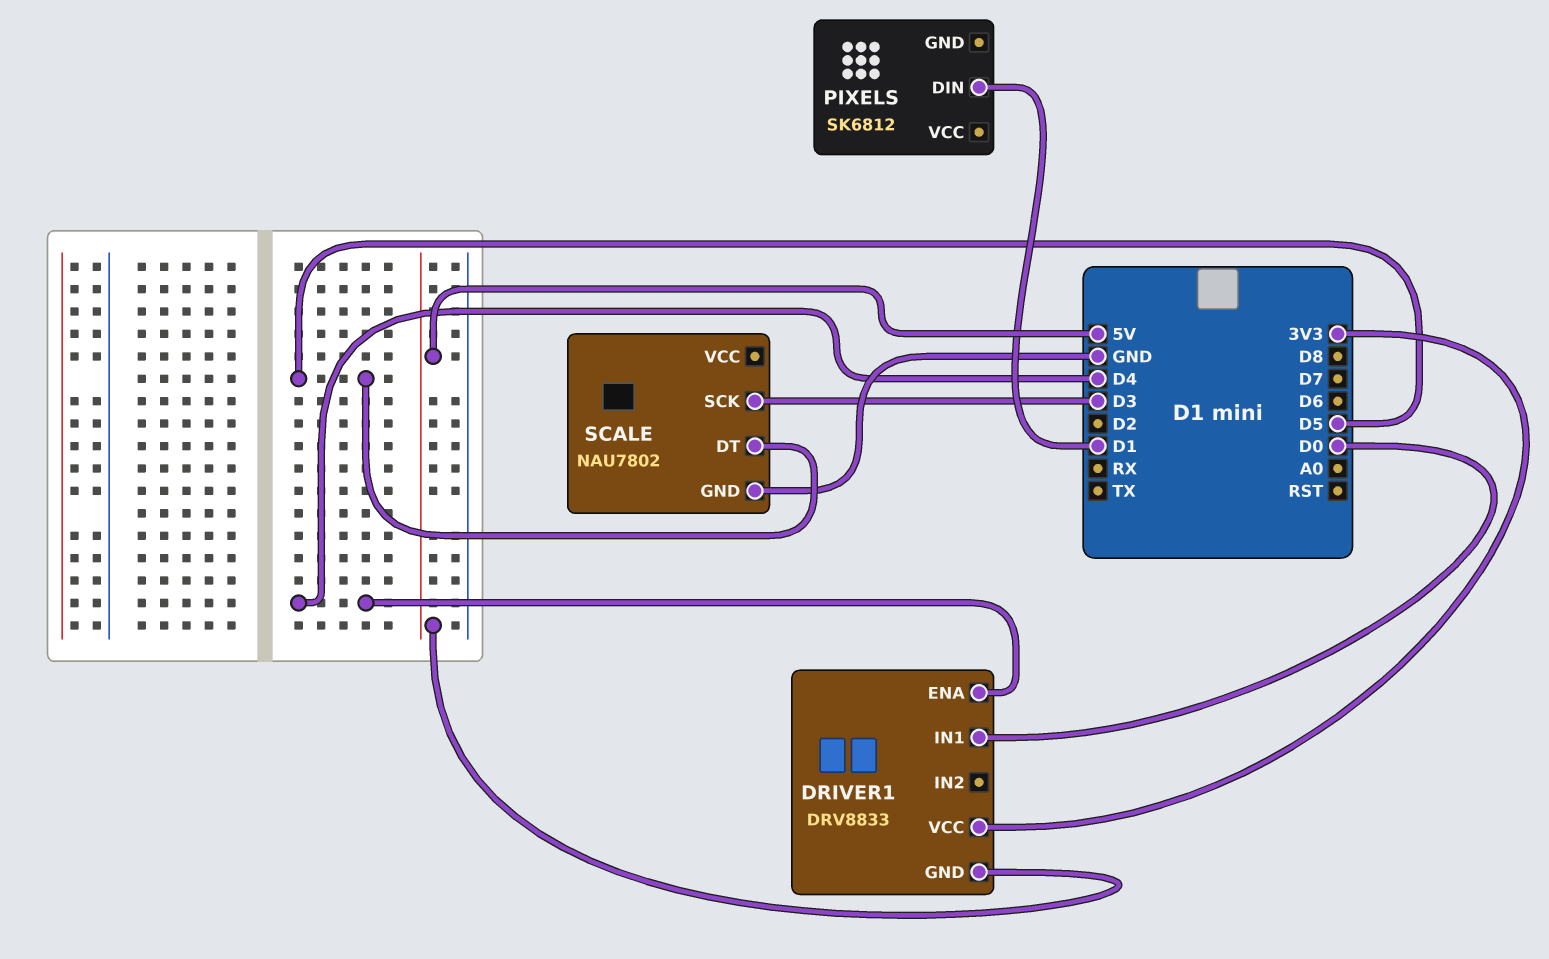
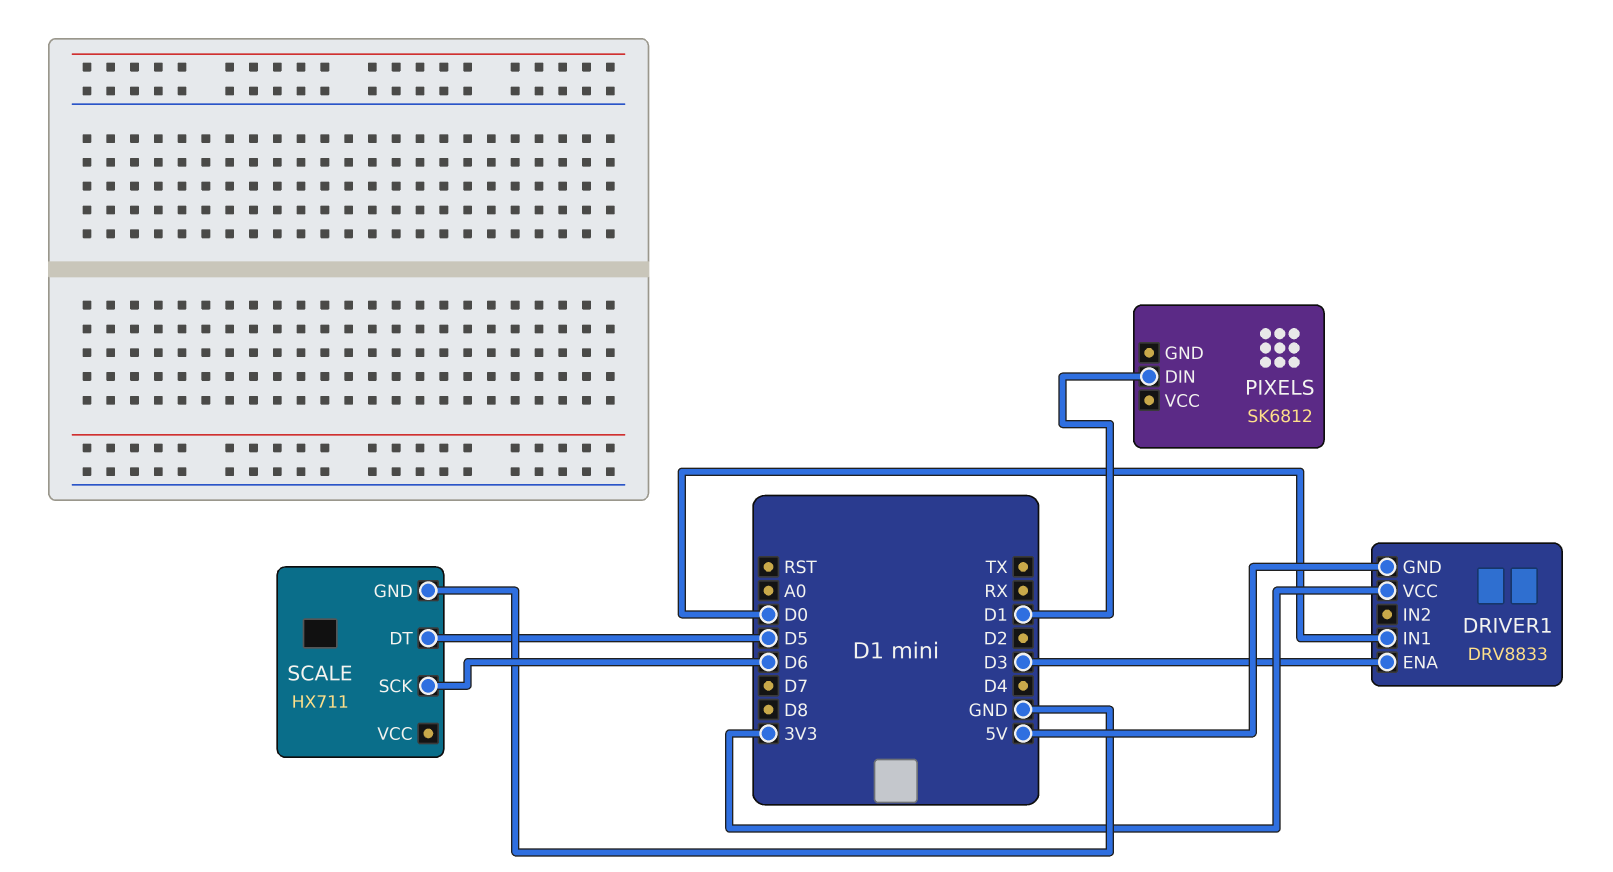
DRIVER1 pin ENA: D4 -> D3
SCALE: NAU7802 -> HX711
SCALE pin SCK: D3 -> D6

